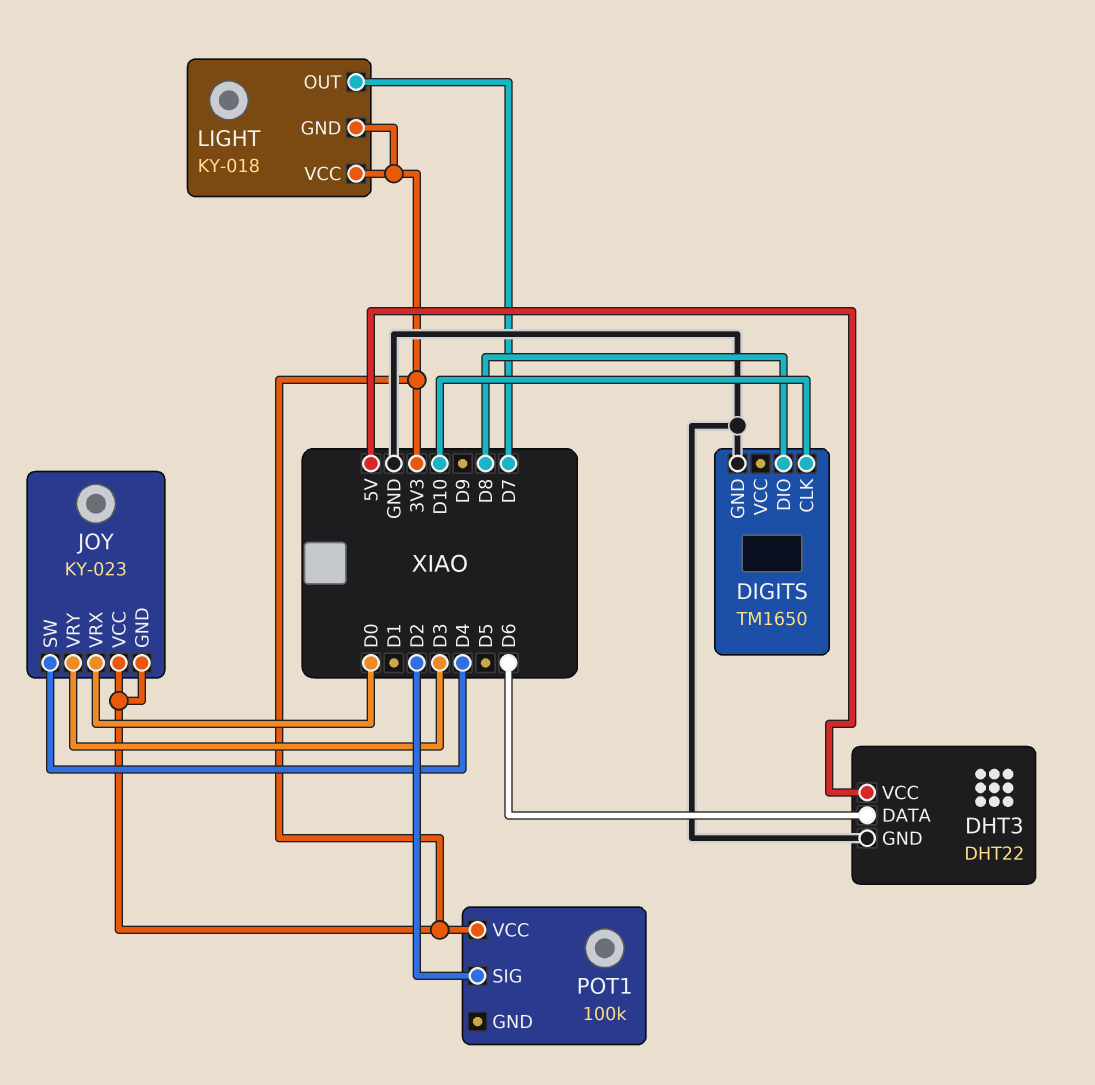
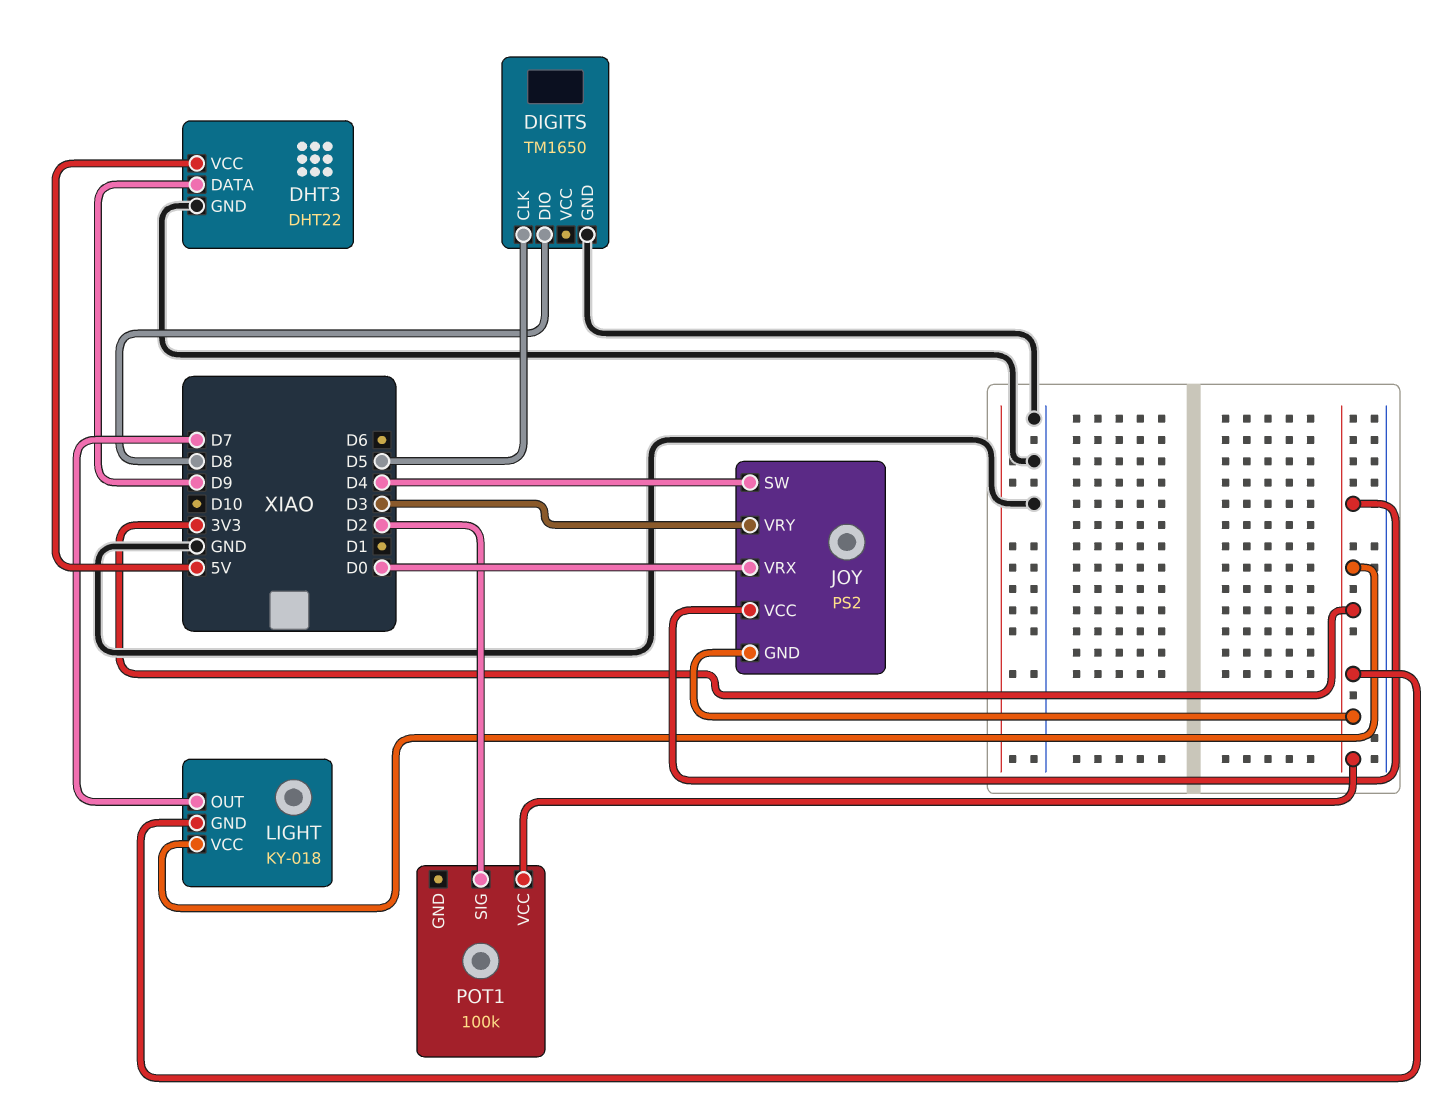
DHT3 pin DATA: D6 -> D9
DIGITS pin CLK: D10 -> D5
JOY: KY-023 -> PS2

